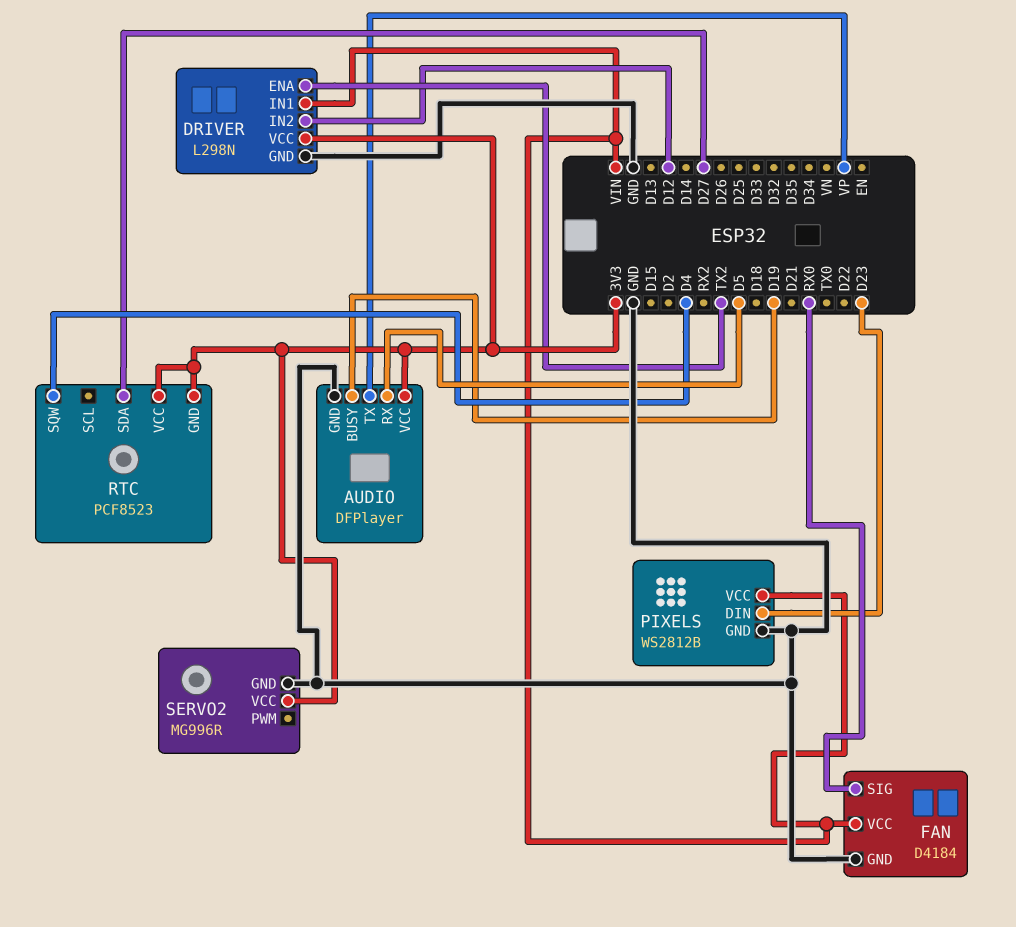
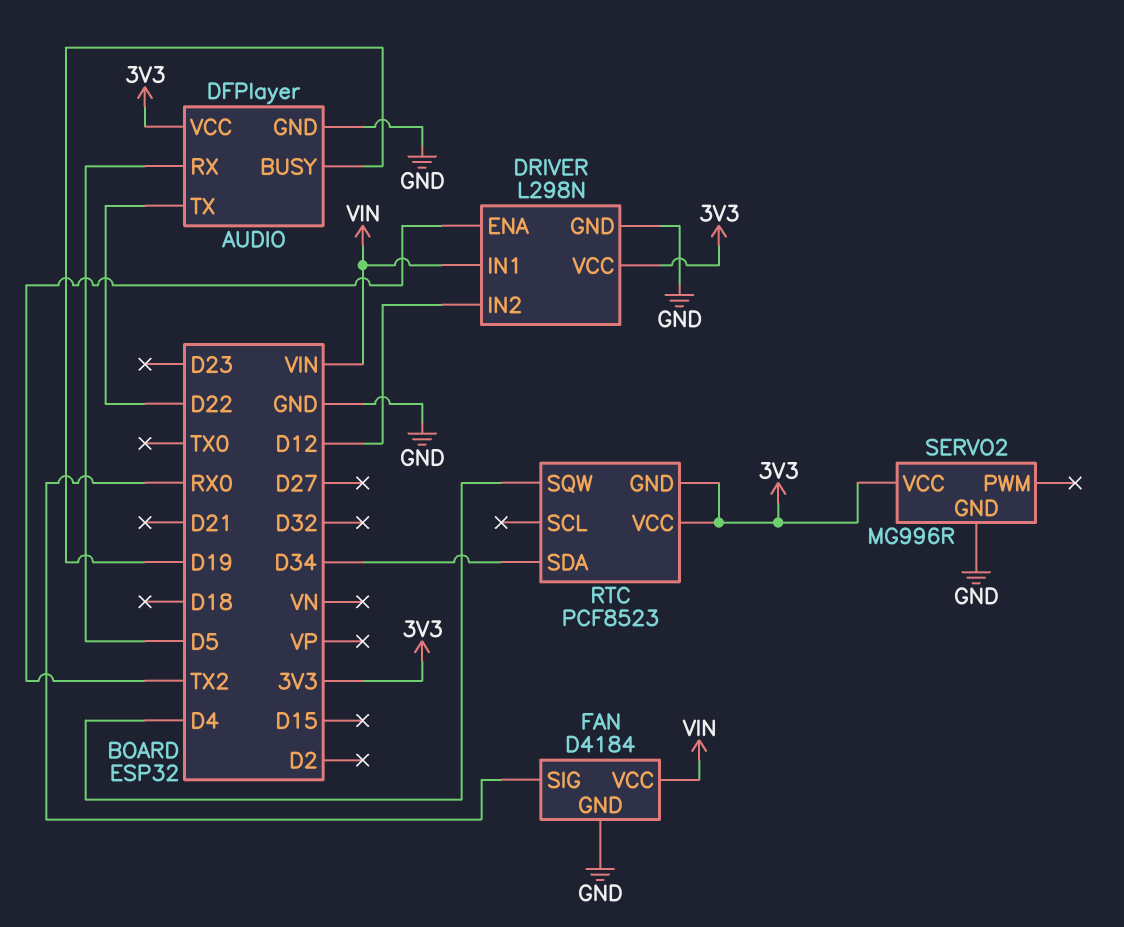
AUDIO pin TX: VP -> D22
PIXELS: WS2812B -> none
PIXELS pin DIN: D23 -> none
PIXELS pin GND: GND -> none
PIXELS pin VCC: VIN -> none
RTC pin SDA: D27 -> D34

